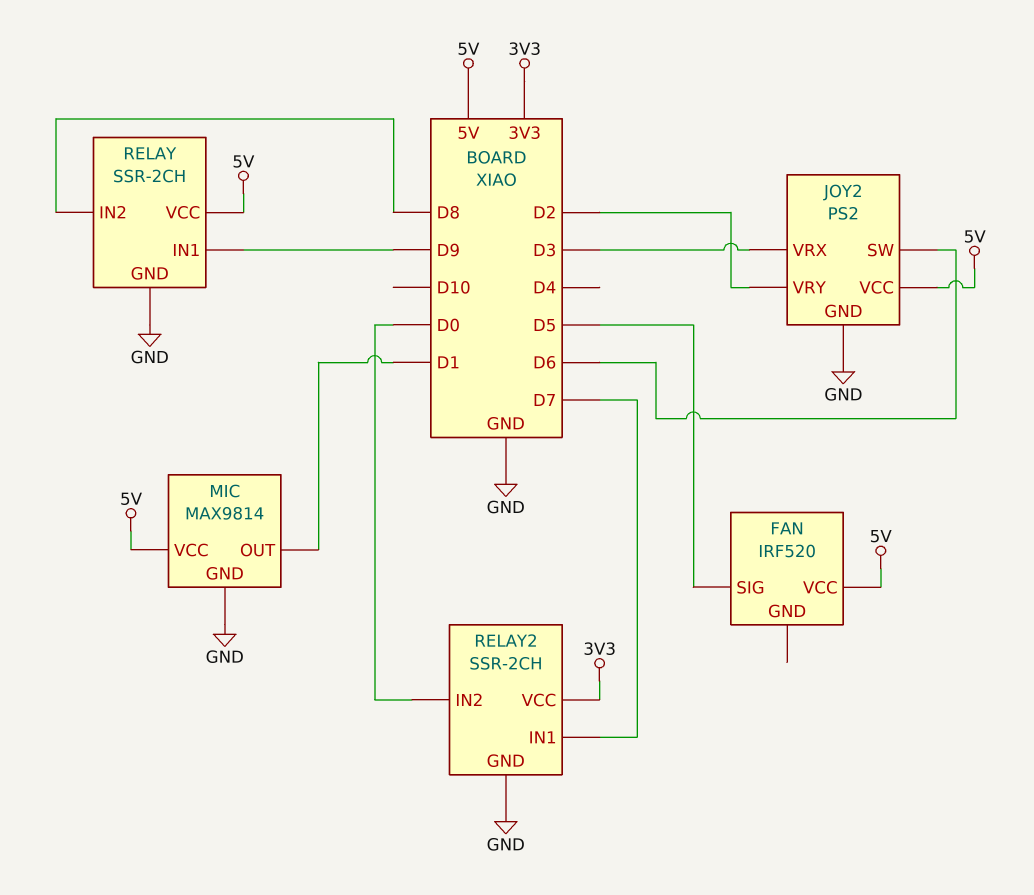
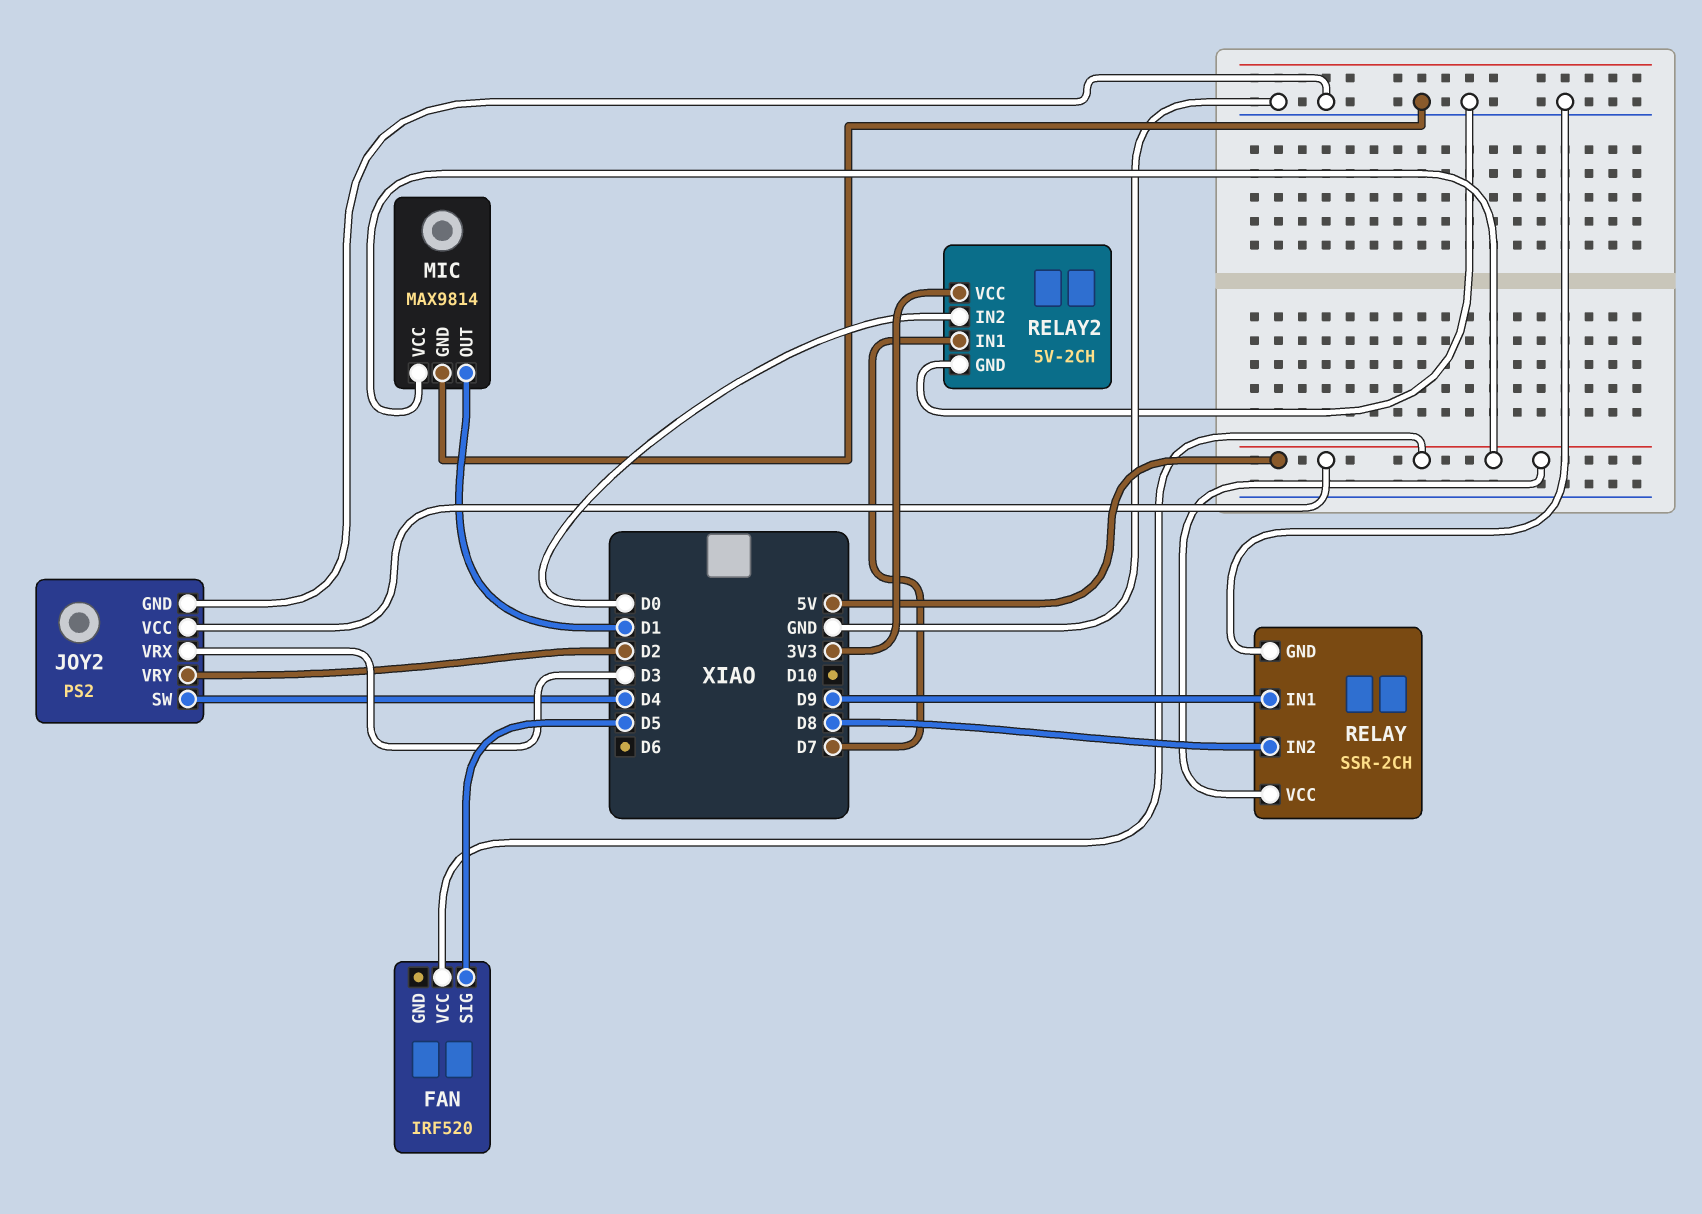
JOY2 pin SW: D6 -> D4
RELAY2: SSR-2CH -> 5V-2CH

